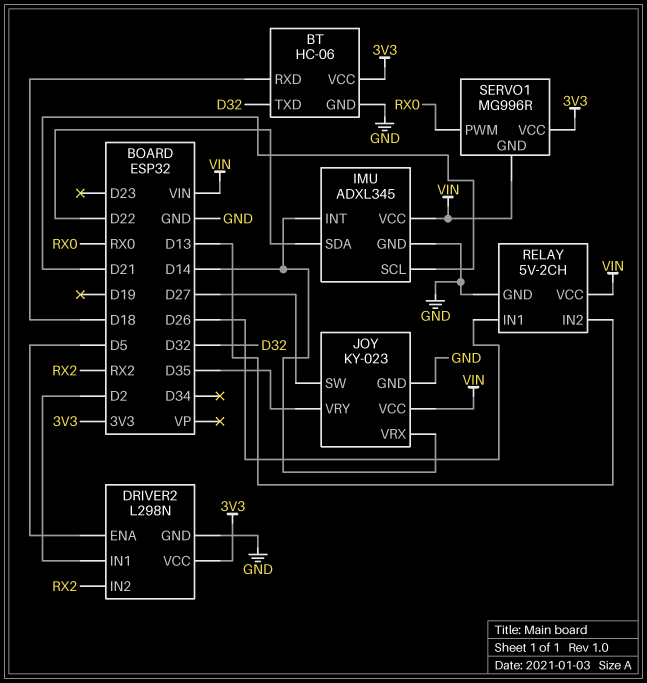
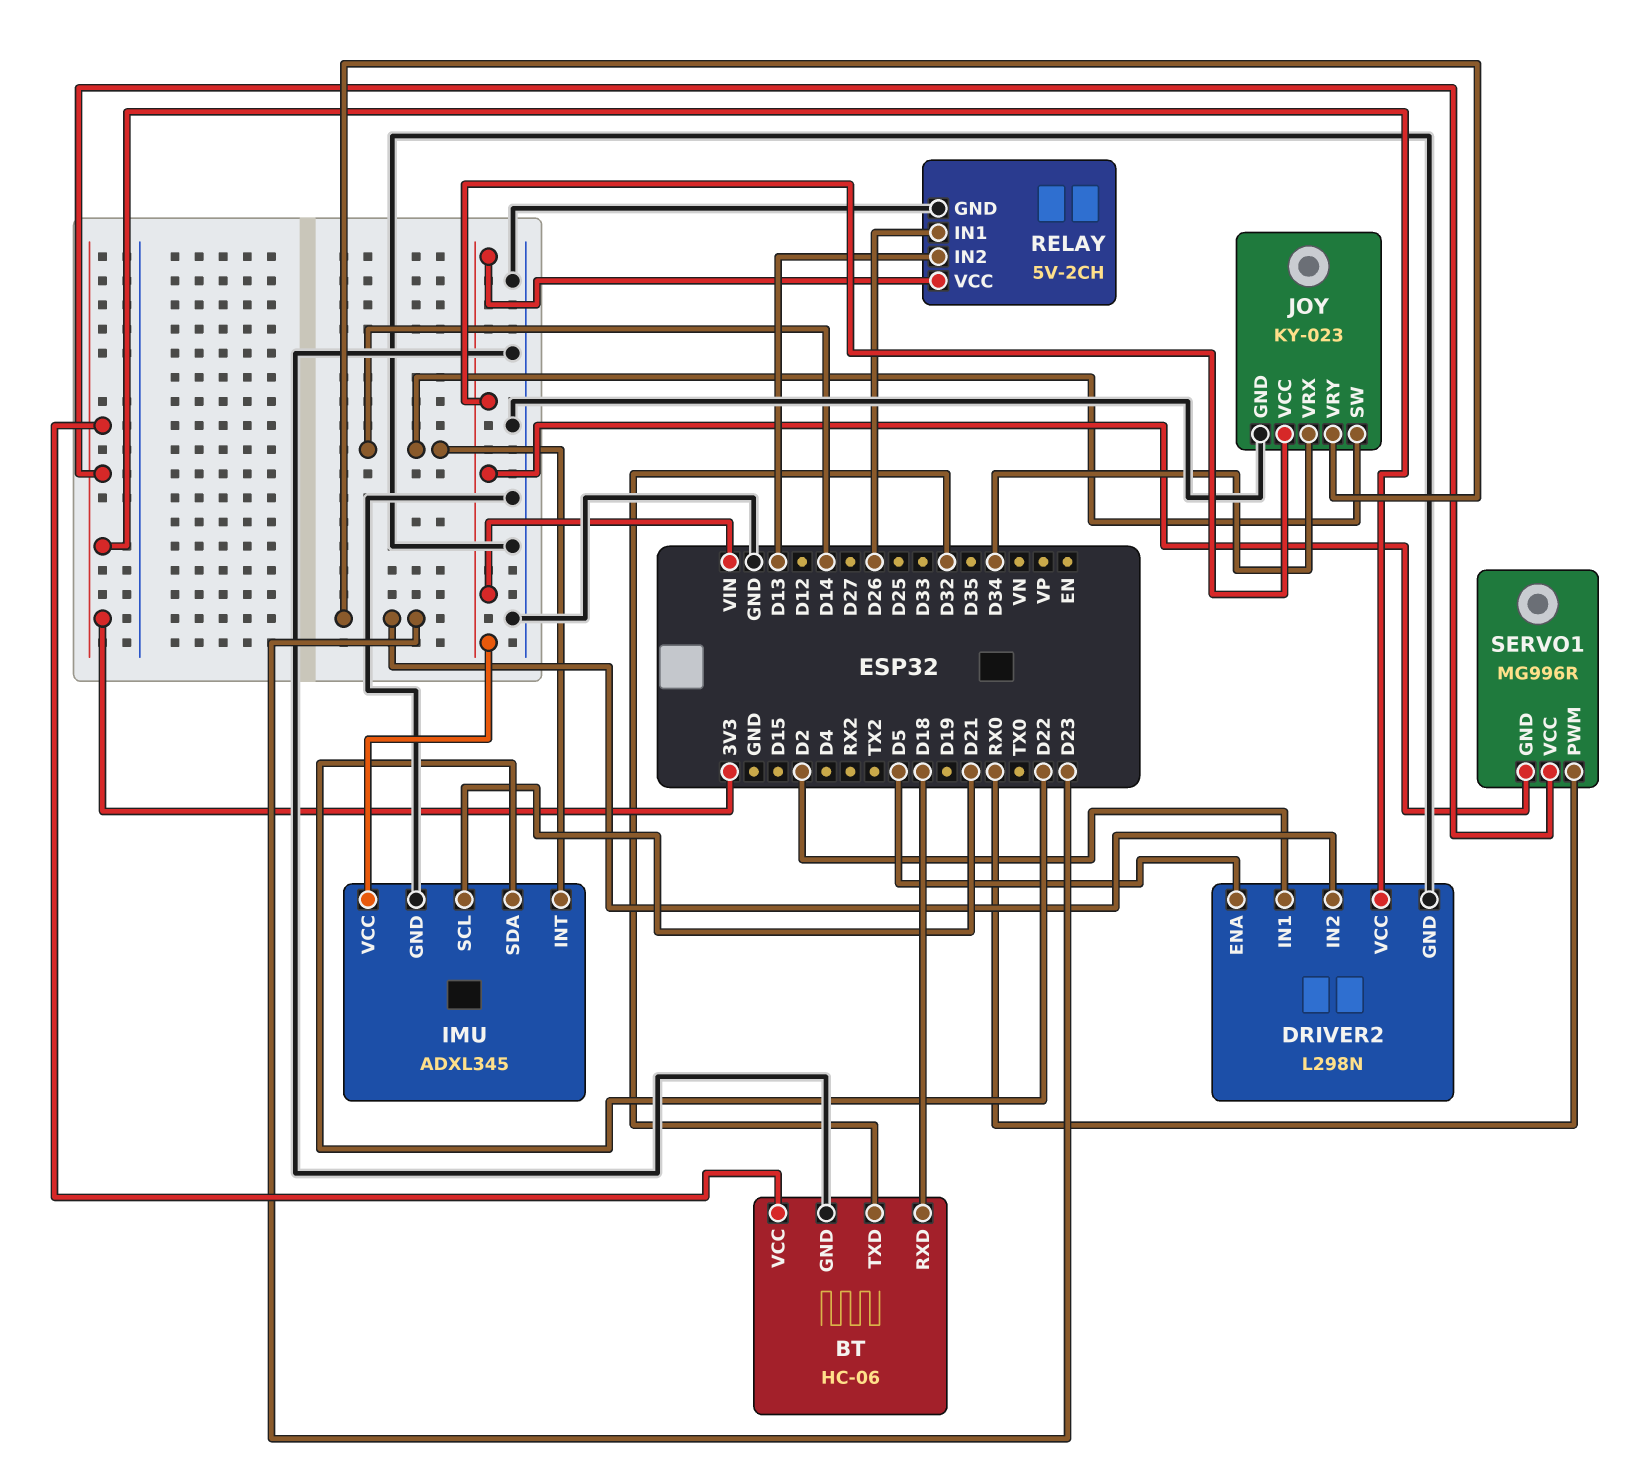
DRIVER2 pin IN2: RX2 -> D23
JOY pin SW: D27 -> D14
JOY pin VRX: D14 -> D34
JOY pin VRY: D35 -> D23

